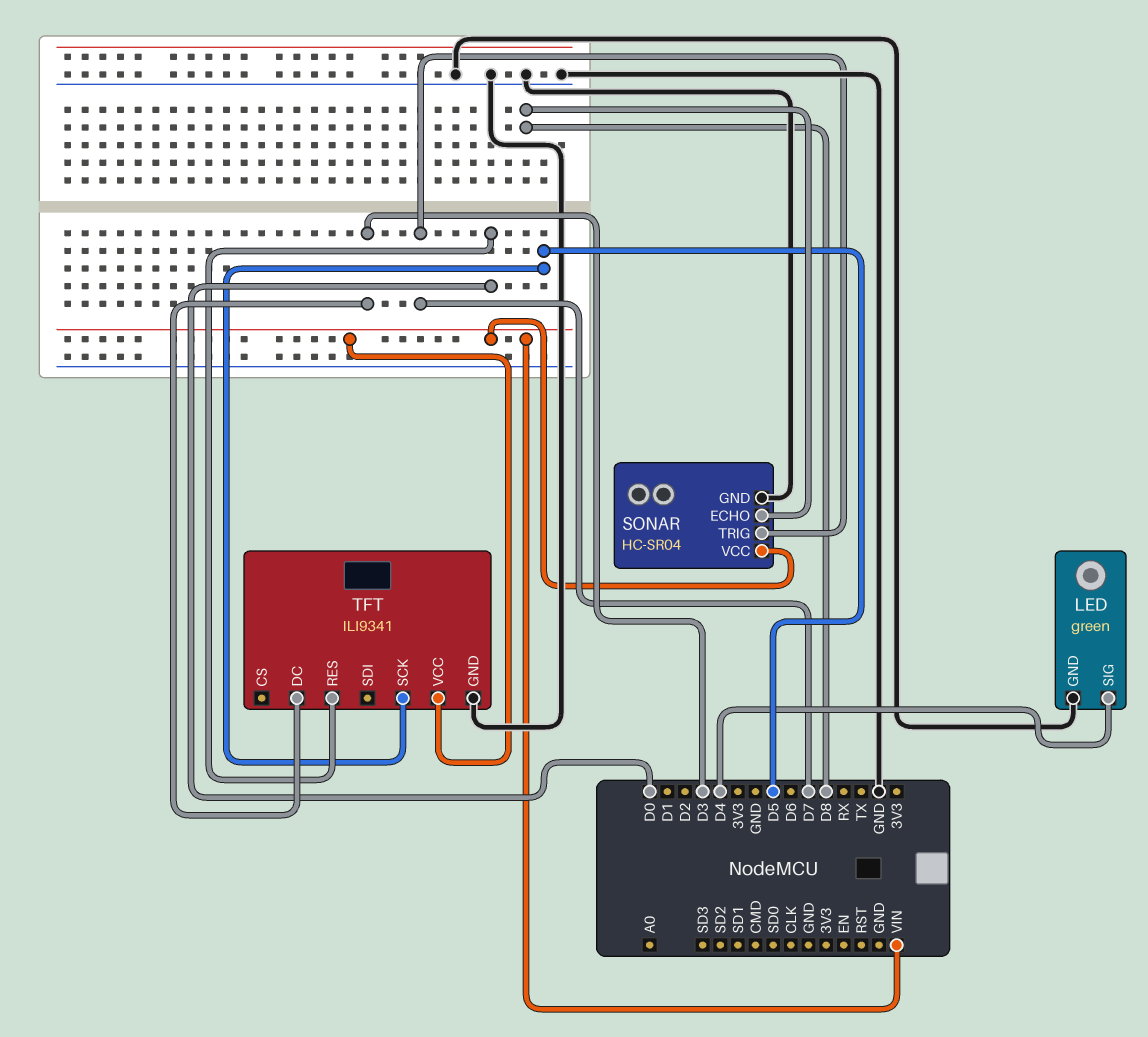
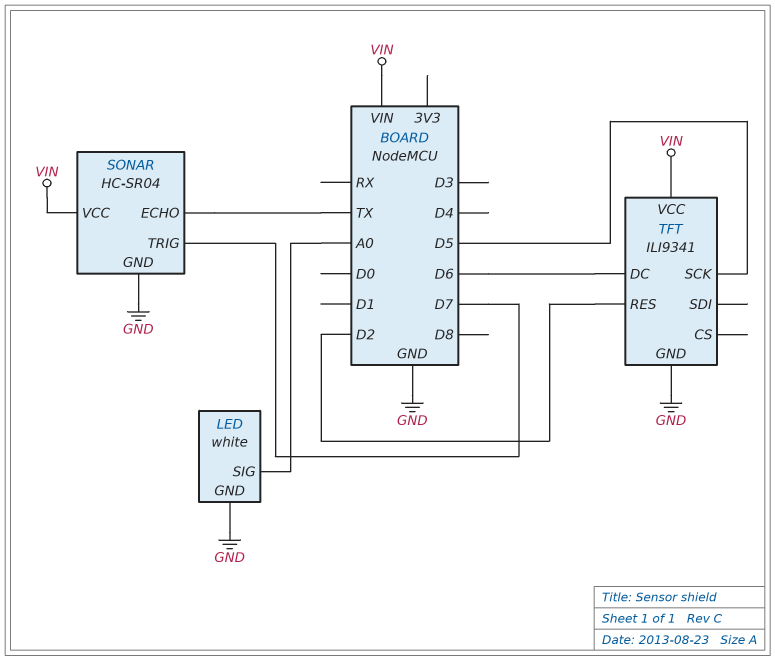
LED: green -> white
LED pin SIG: D4 -> A0
SONAR pin ECHO: D8 -> TX
TFT pin DC: D3 -> D6
TFT pin RES: D0 -> D2

